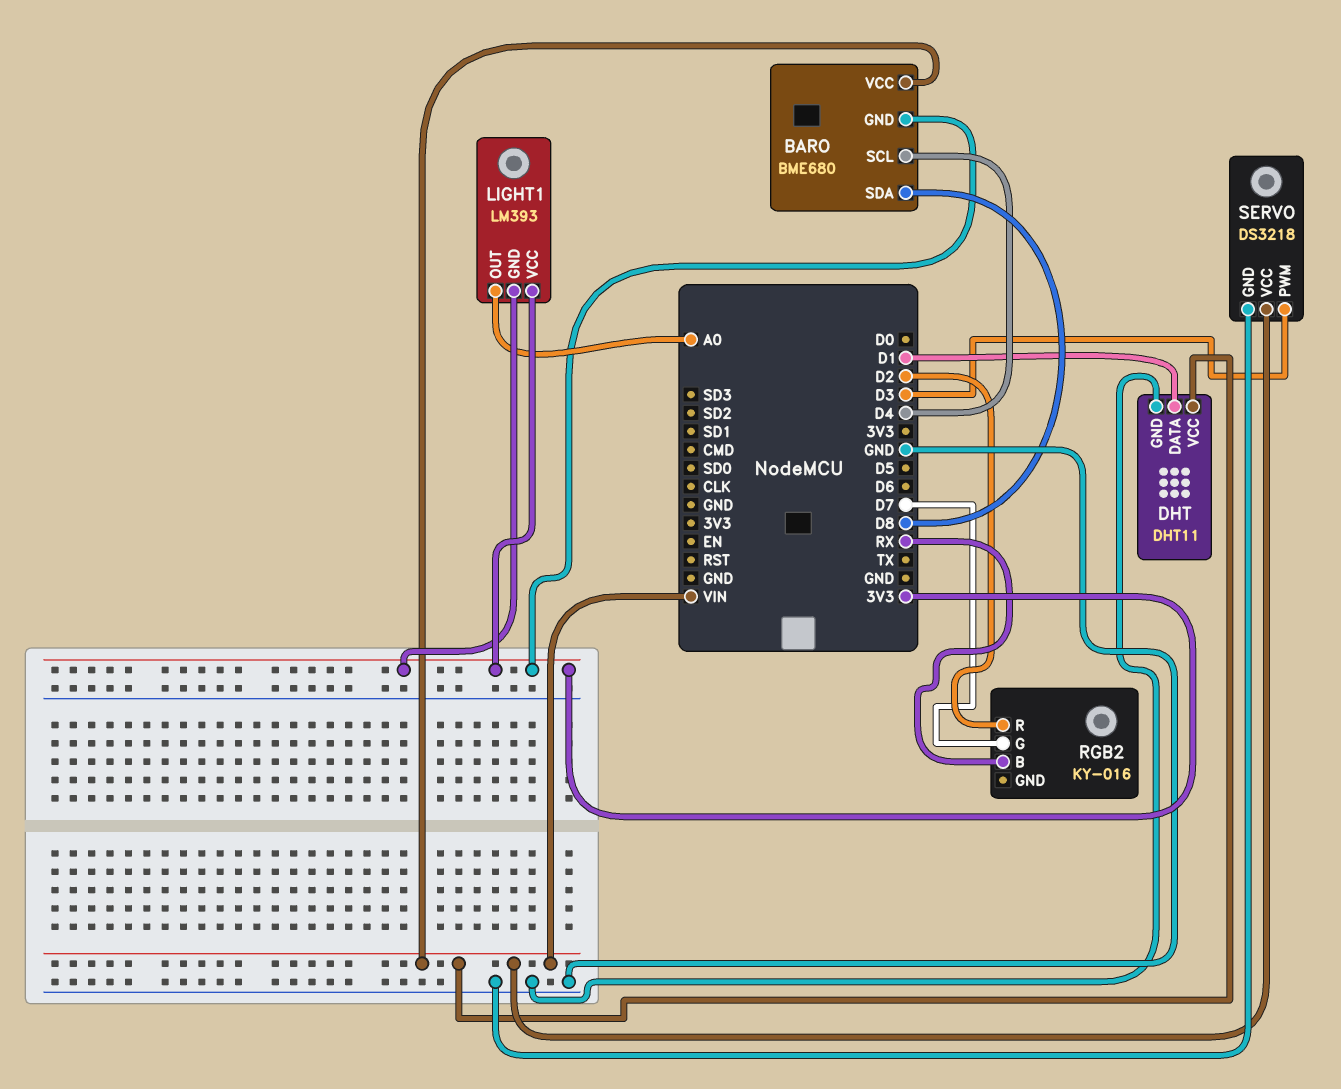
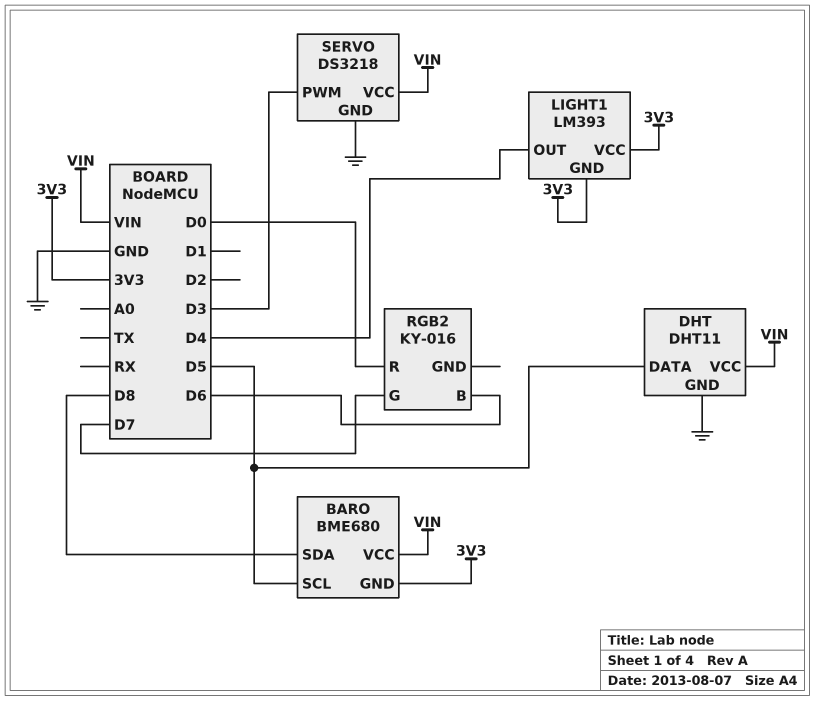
BARO pin SCL: D4 -> D5
DHT pin DATA: D1 -> D5
LIGHT1 pin OUT: A0 -> D4
RGB2 pin B: RX -> D6
RGB2 pin R: D2 -> D0

